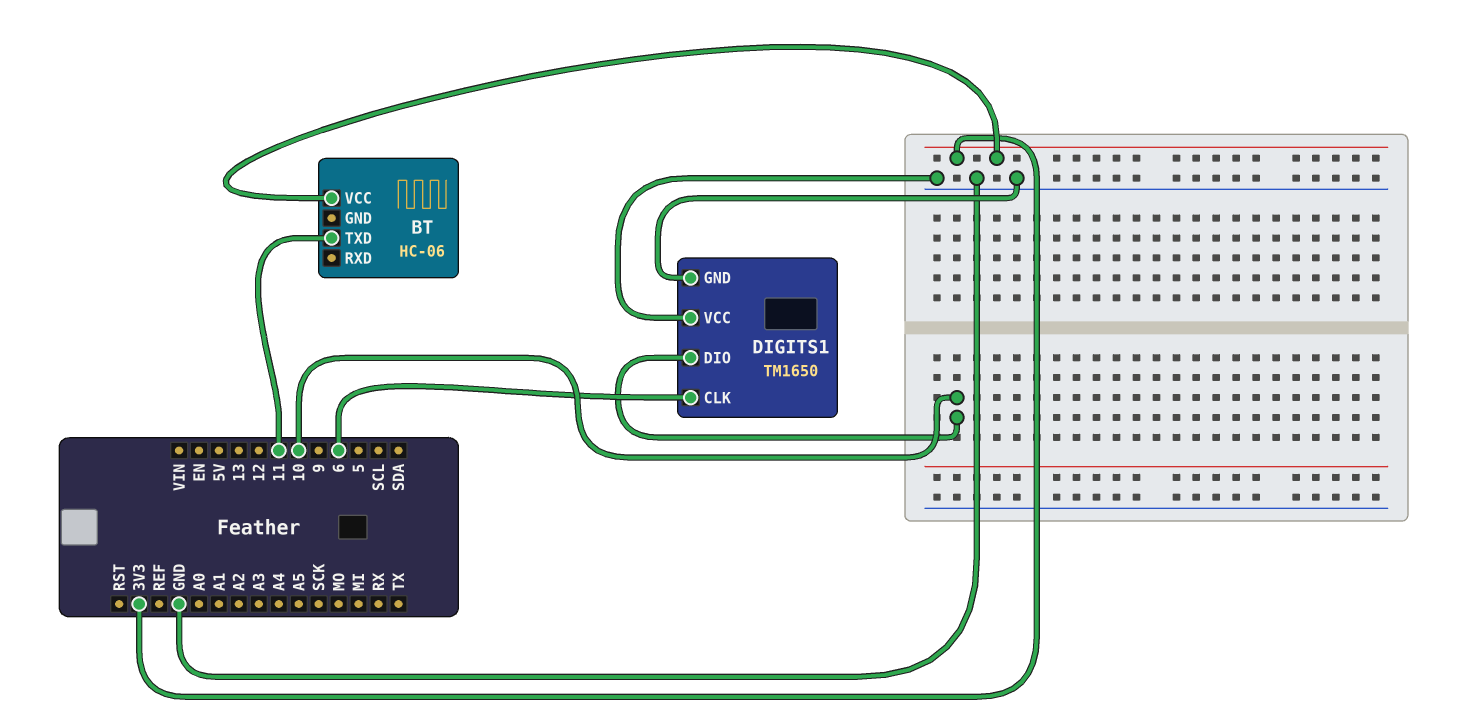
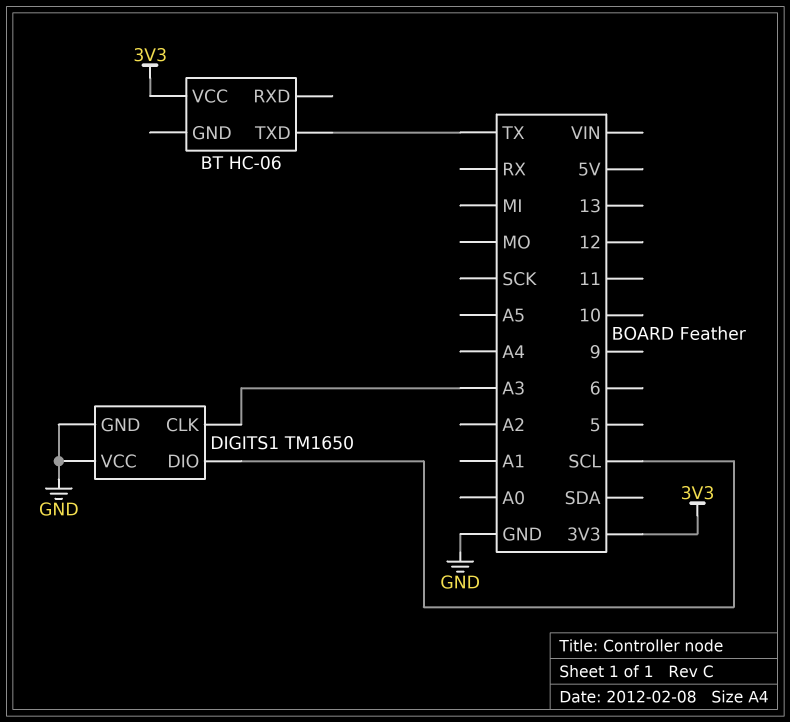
BT pin TXD: 11 -> TX
DIGITS1 pin CLK: 6 -> A3
DIGITS1 pin DIO: 10 -> SCL

